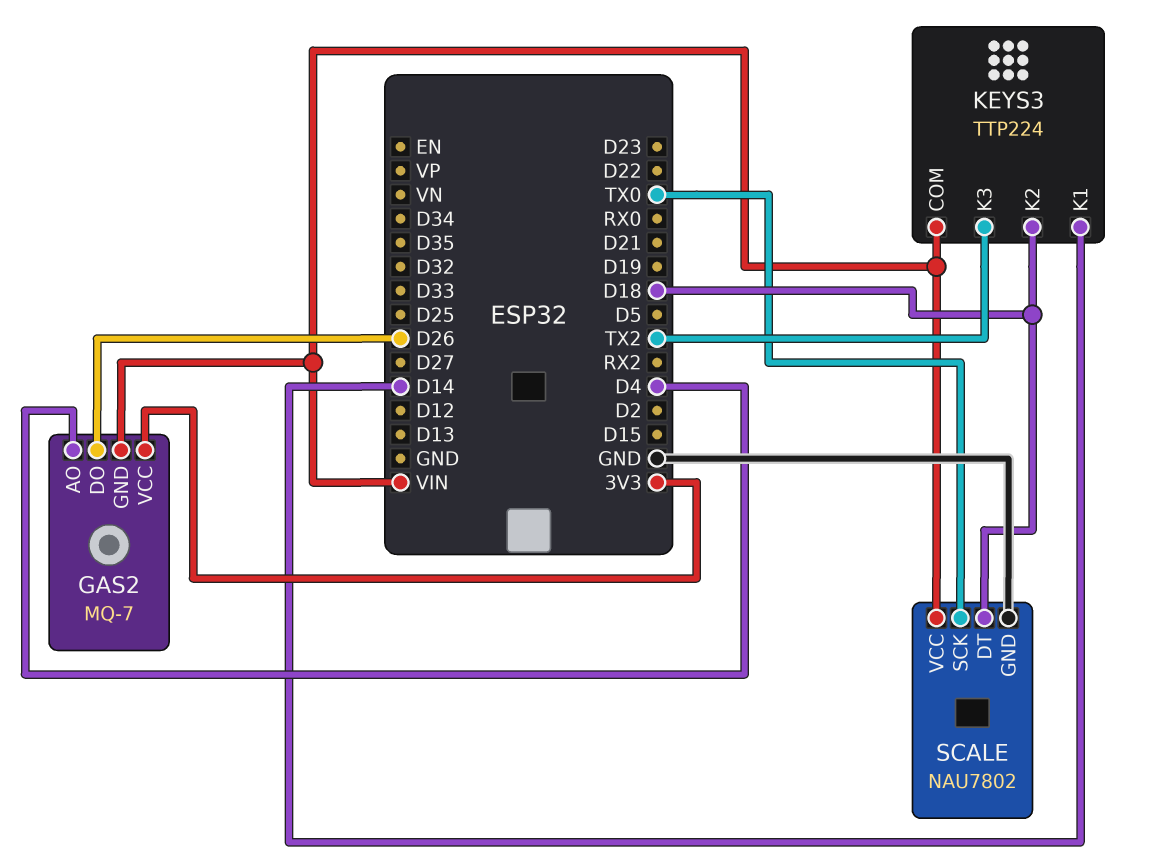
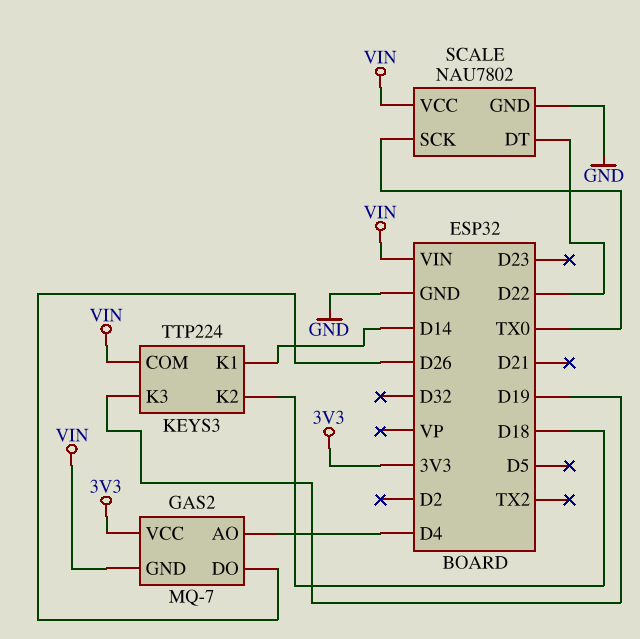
KEYS3 pin K3: TX2 -> D19
SCALE pin DT: D18 -> D22

